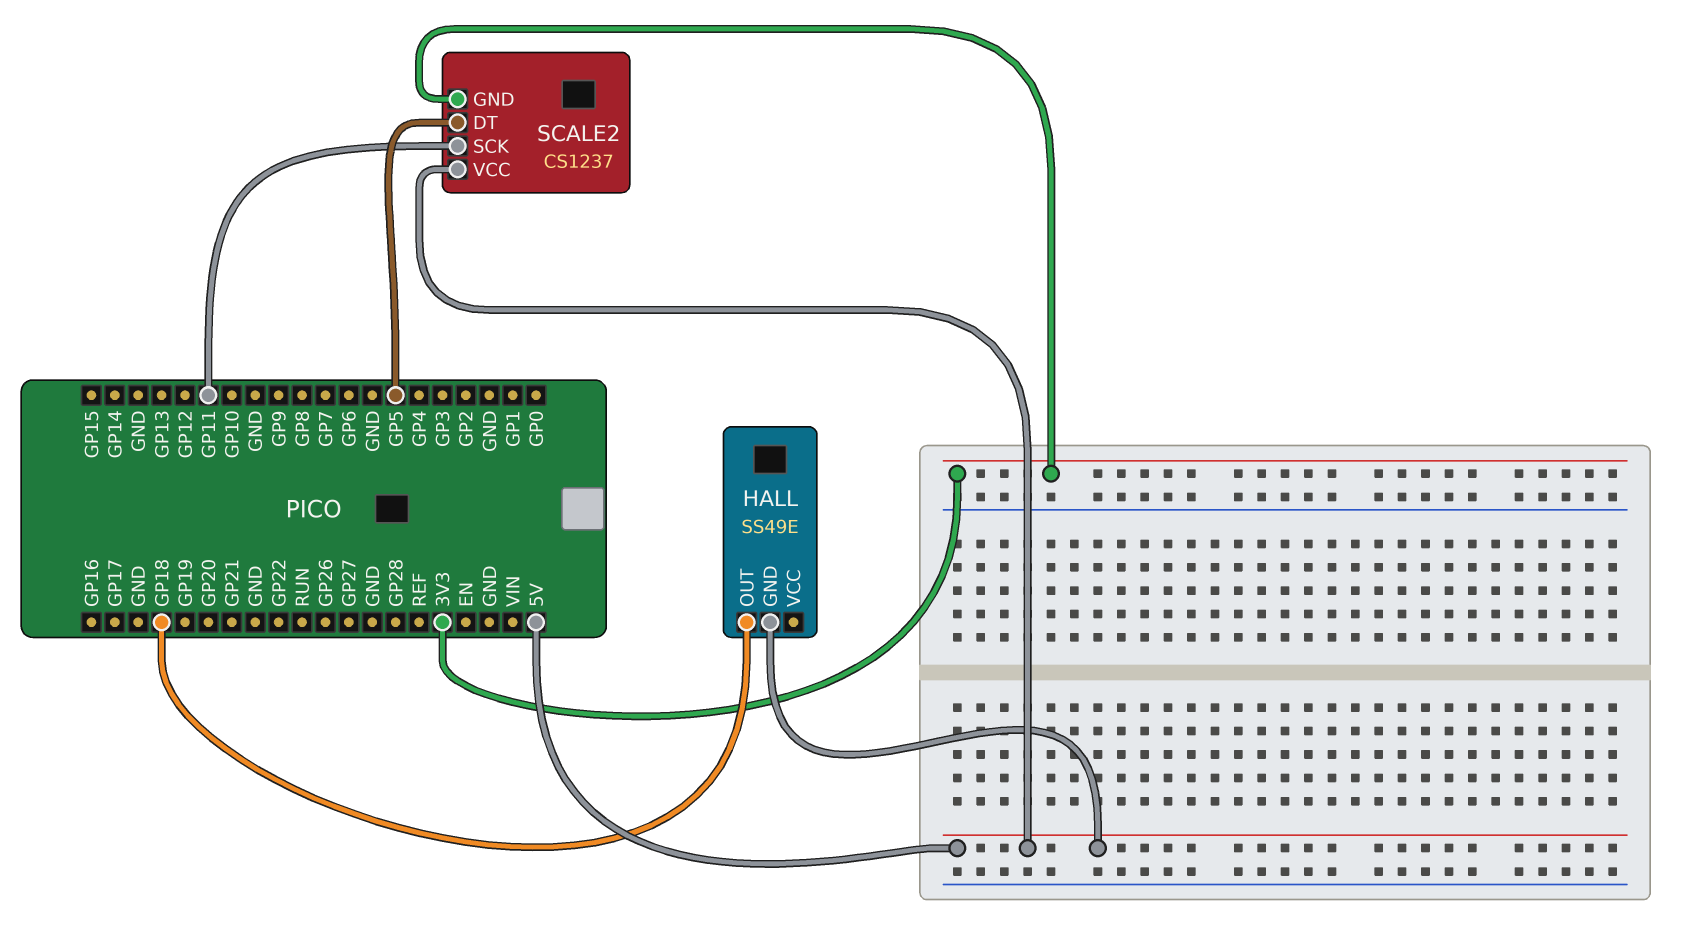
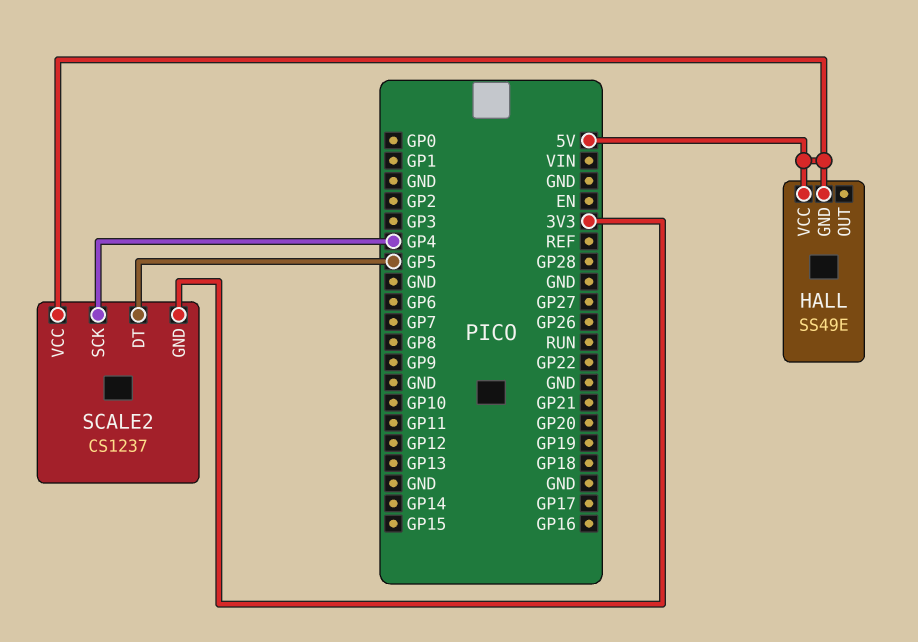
HALL pin OUT: GP18 -> none
HALL pin VCC: none -> 5V
SCALE2 pin SCK: GP11 -> GP4

